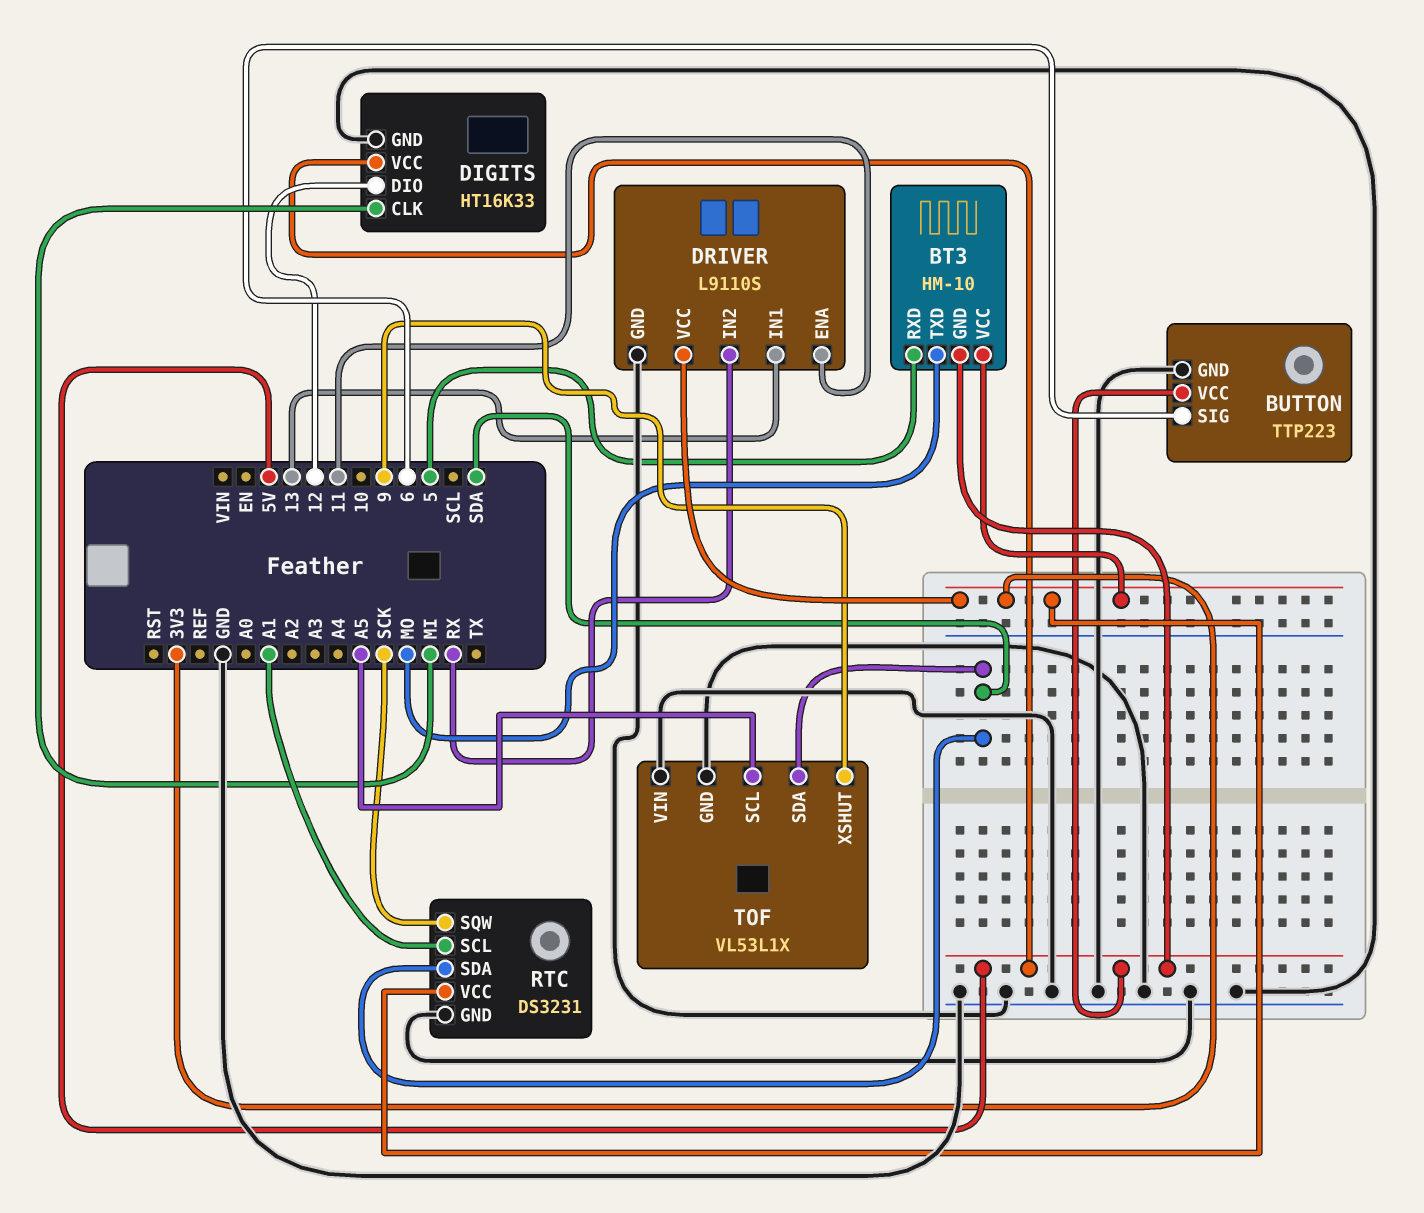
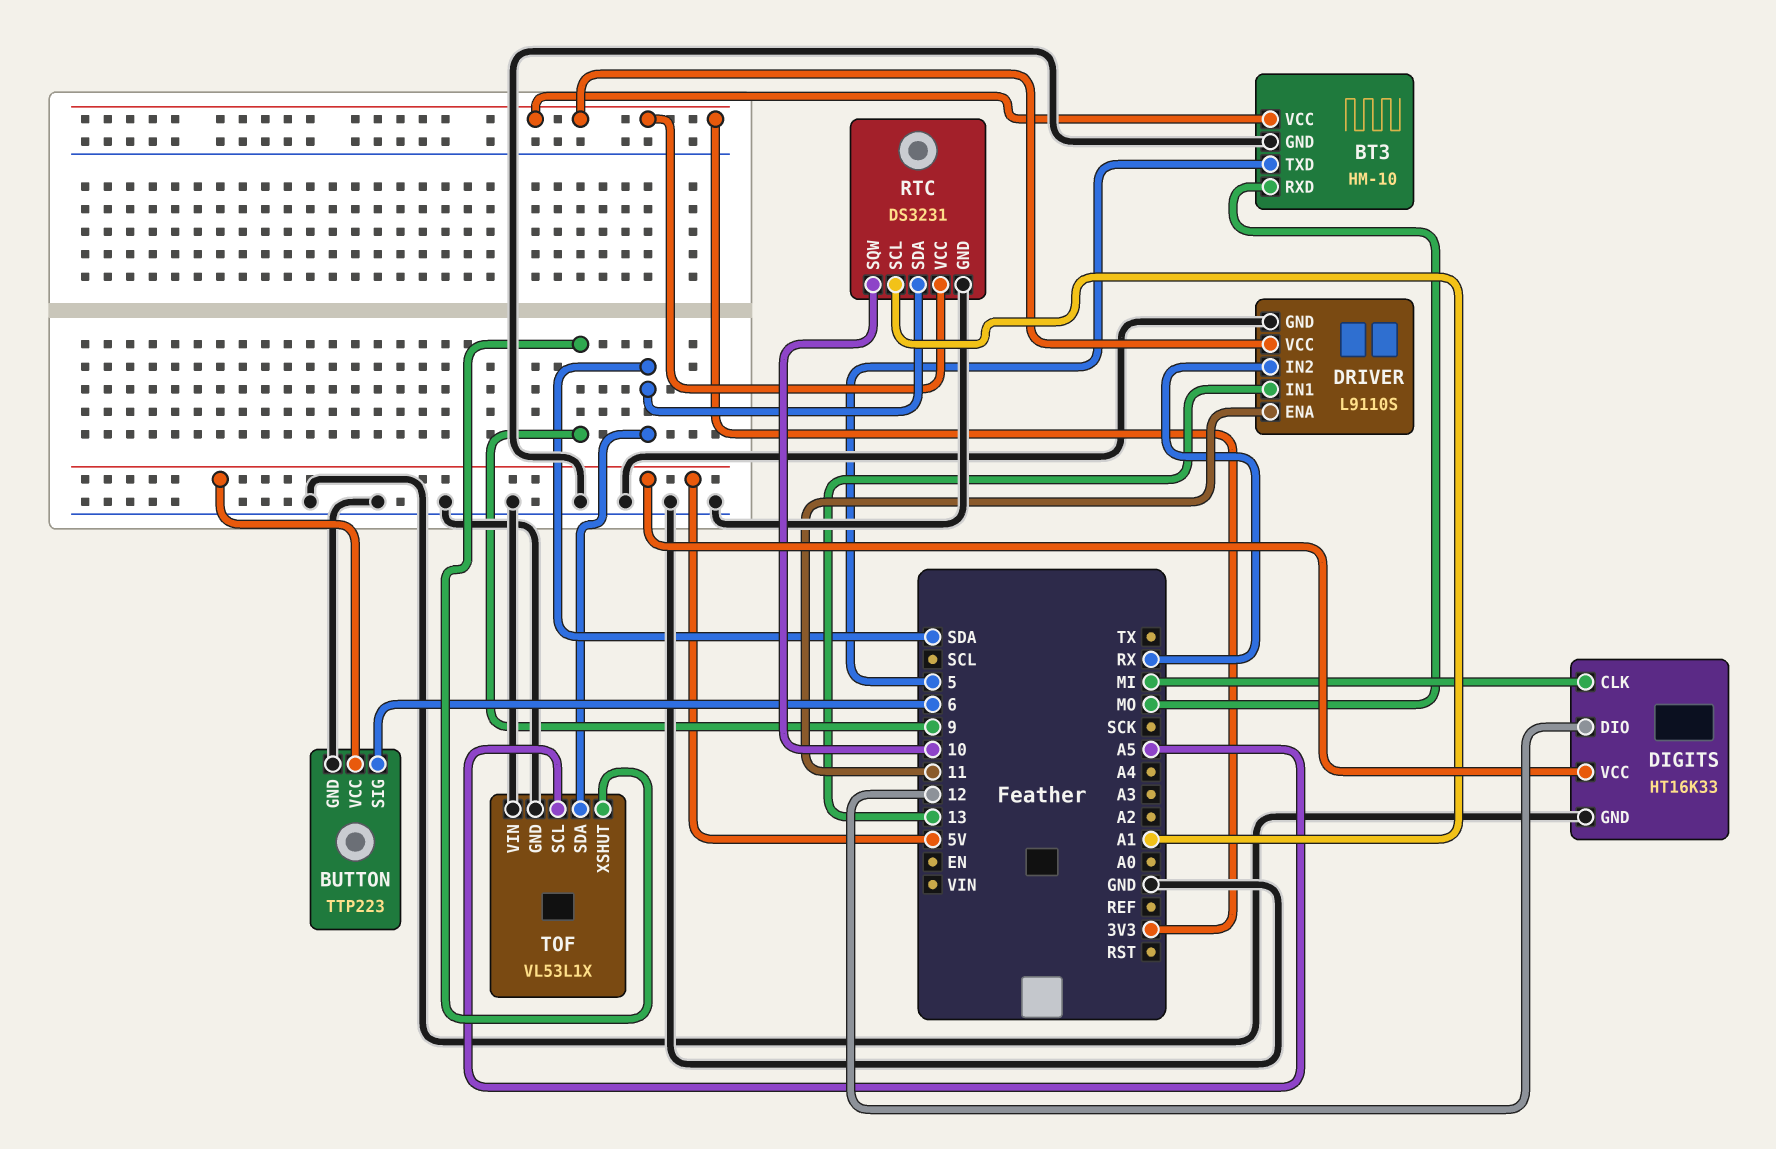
BT3 pin GND: 5V -> GND
BT3 pin RXD: 5 -> MO
BT3 pin TXD: MO -> 5
RTC pin SQW: SCK -> 10

